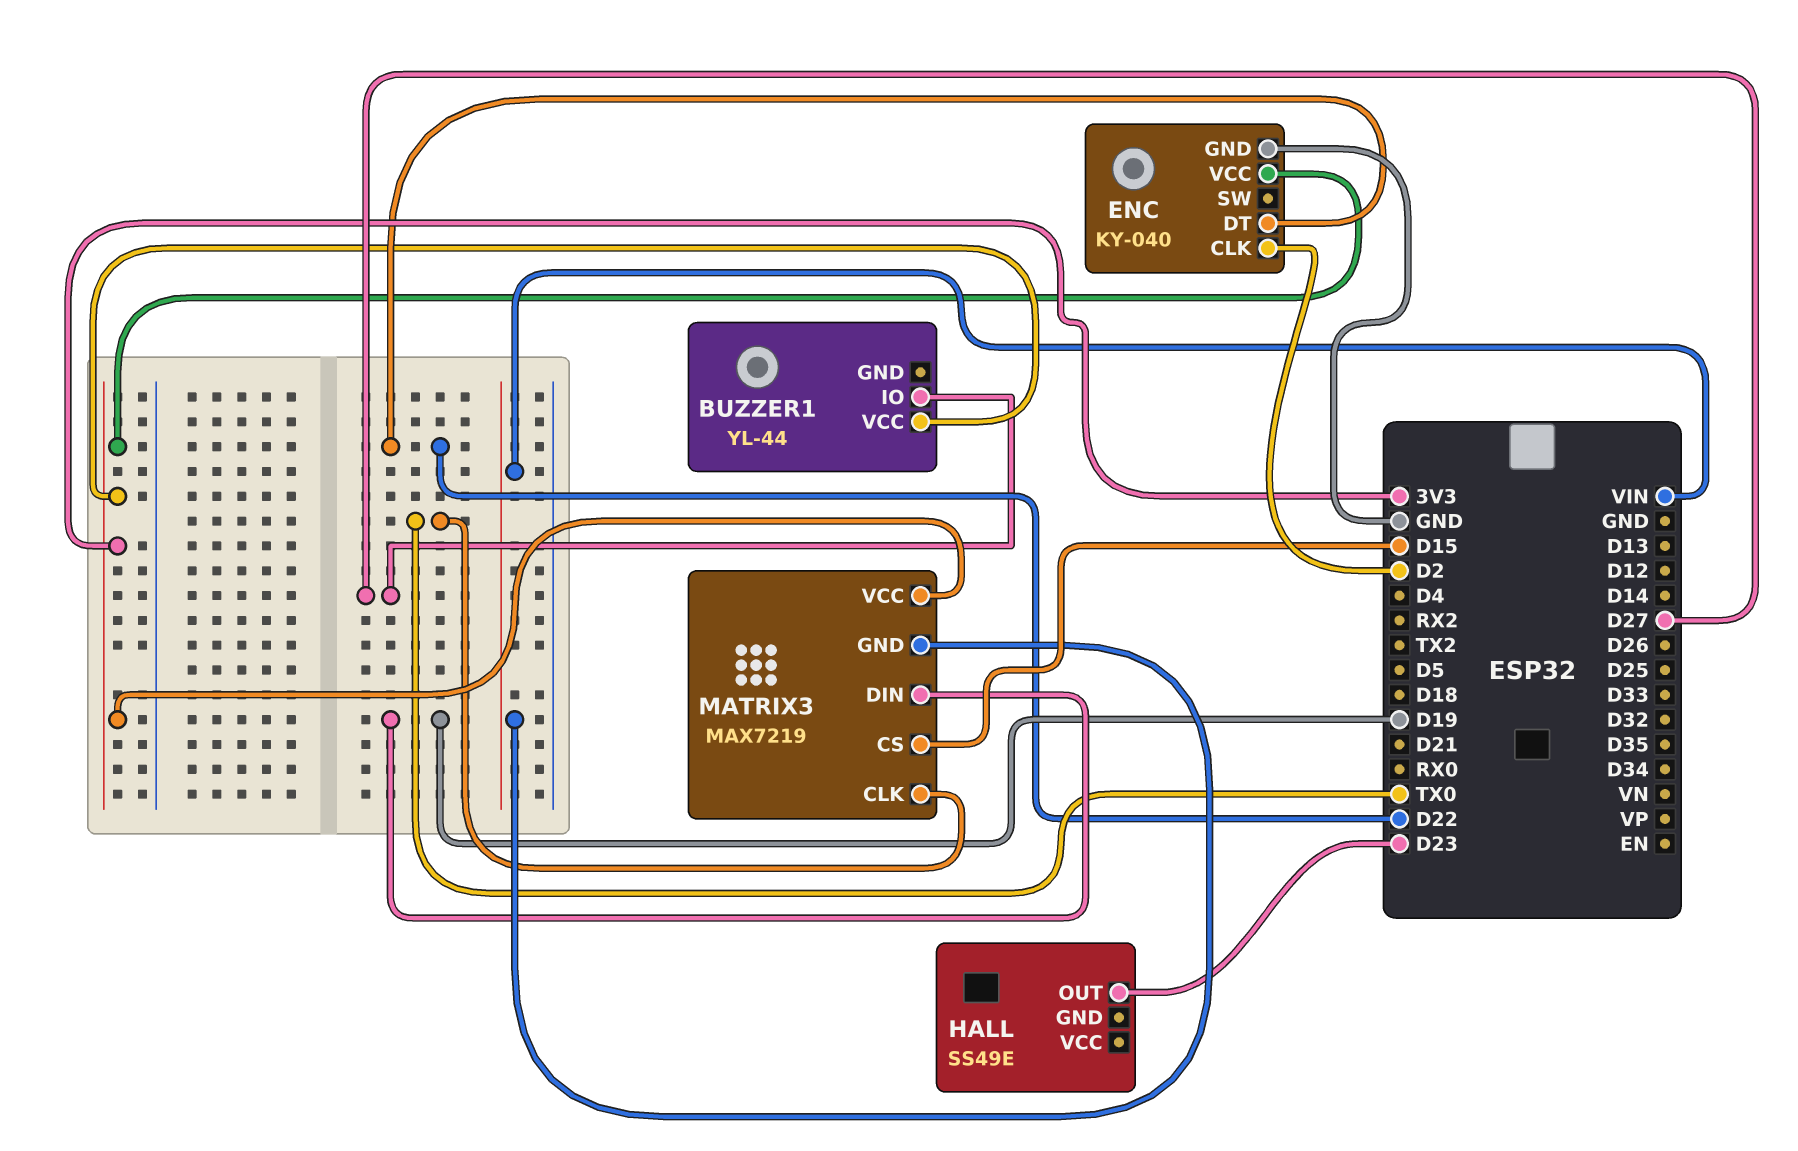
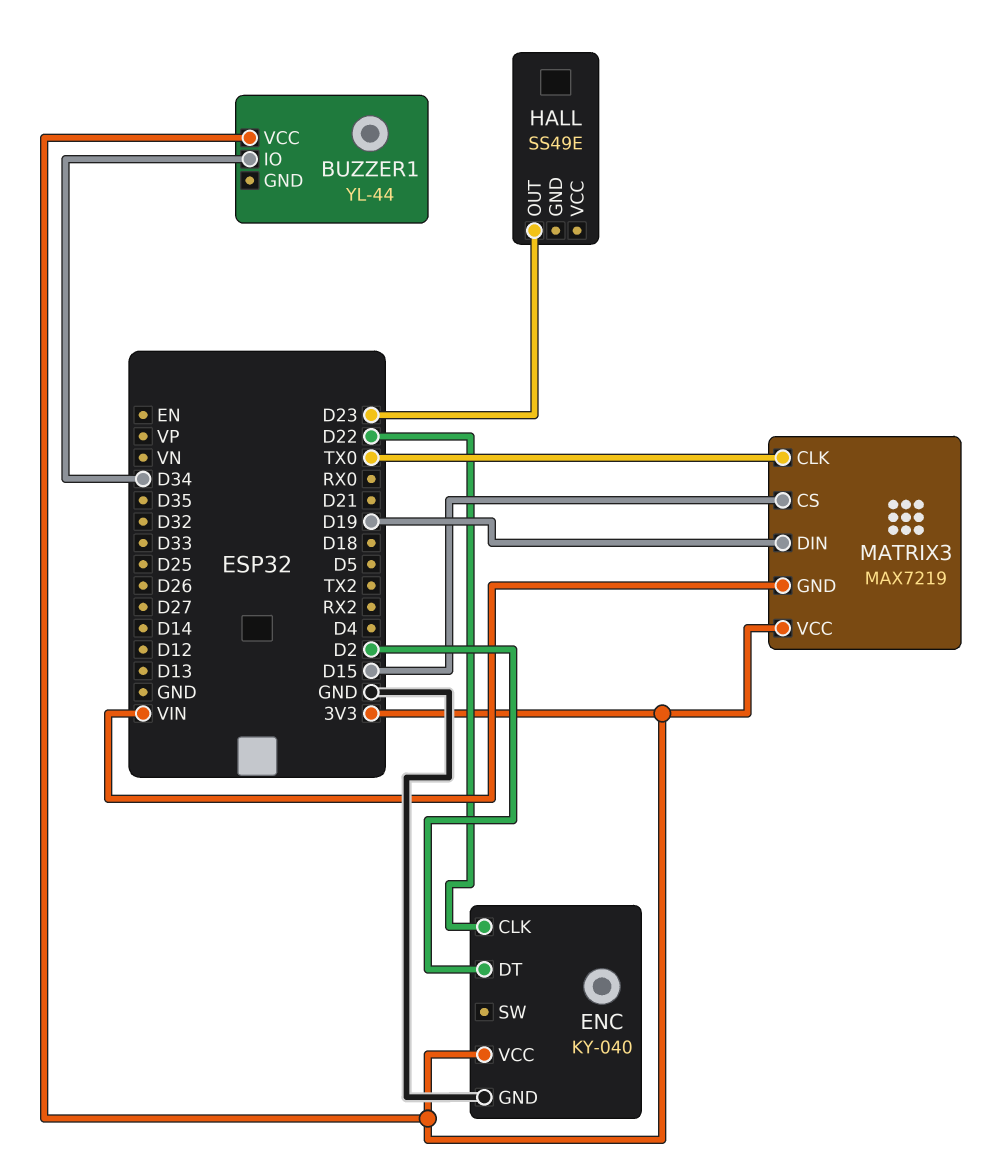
BUZZER1 pin IO: D27 -> D34
ENC pin CLK: D2 -> D22
ENC pin DT: D22 -> D2

